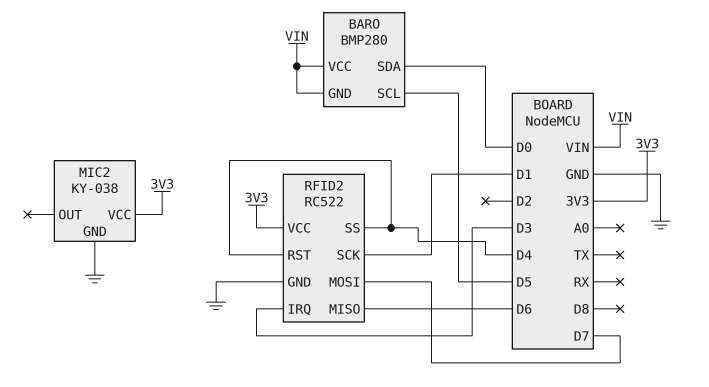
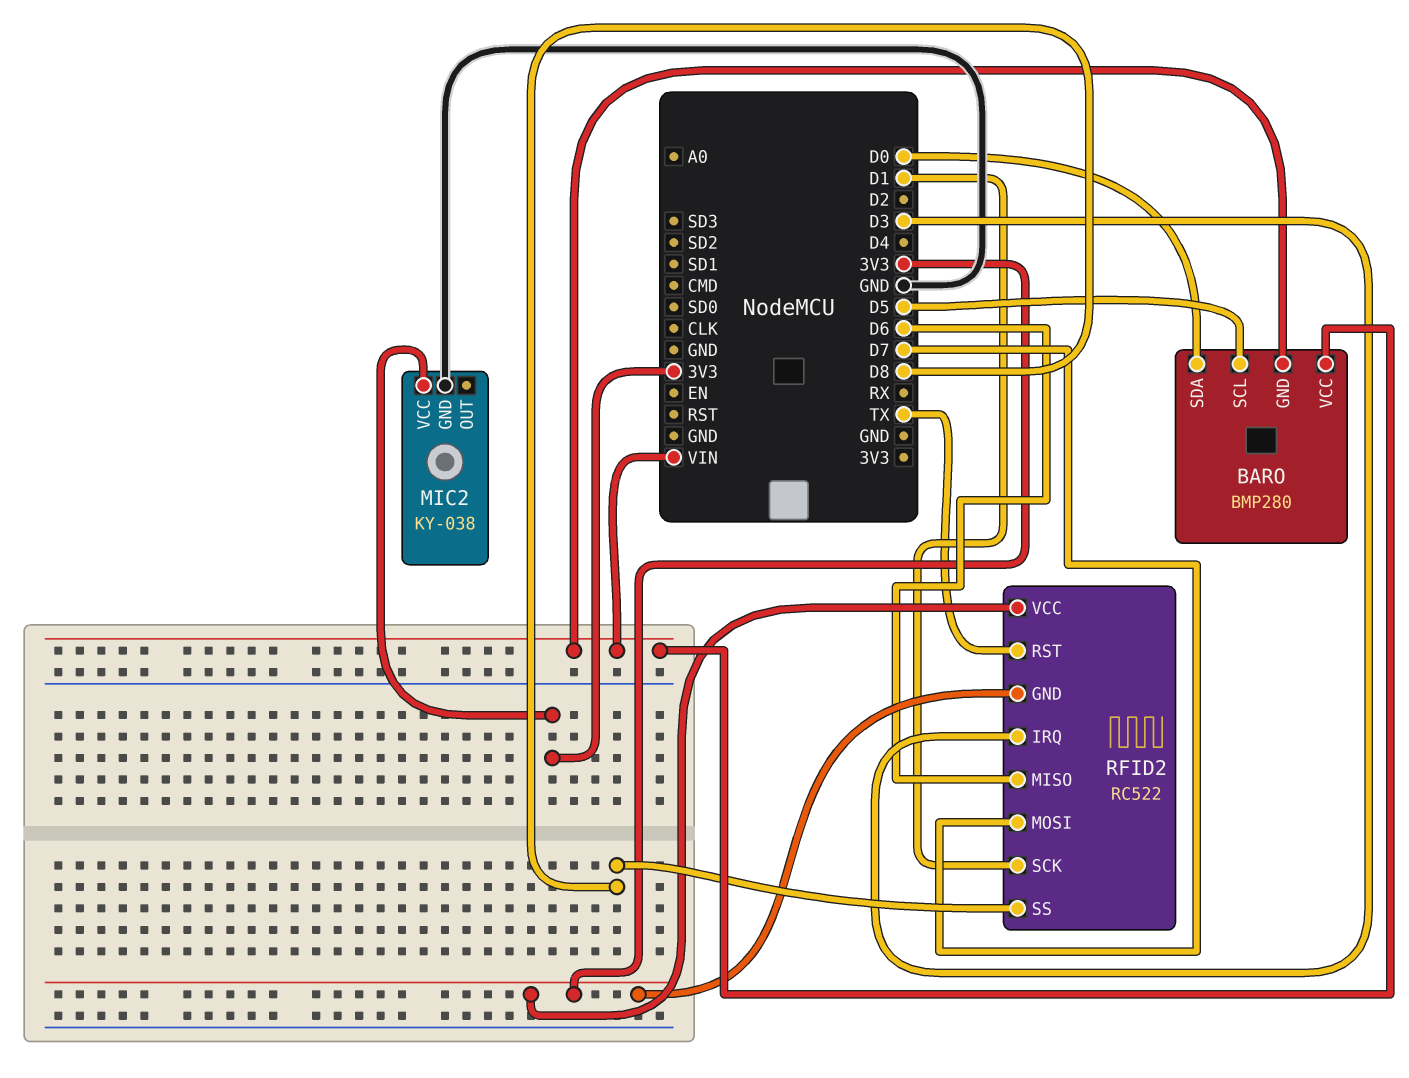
RFID2 pin GND: GND -> 3V3
RFID2 pin RST: D4 -> TX
RFID2 pin SS: D4 -> D8

